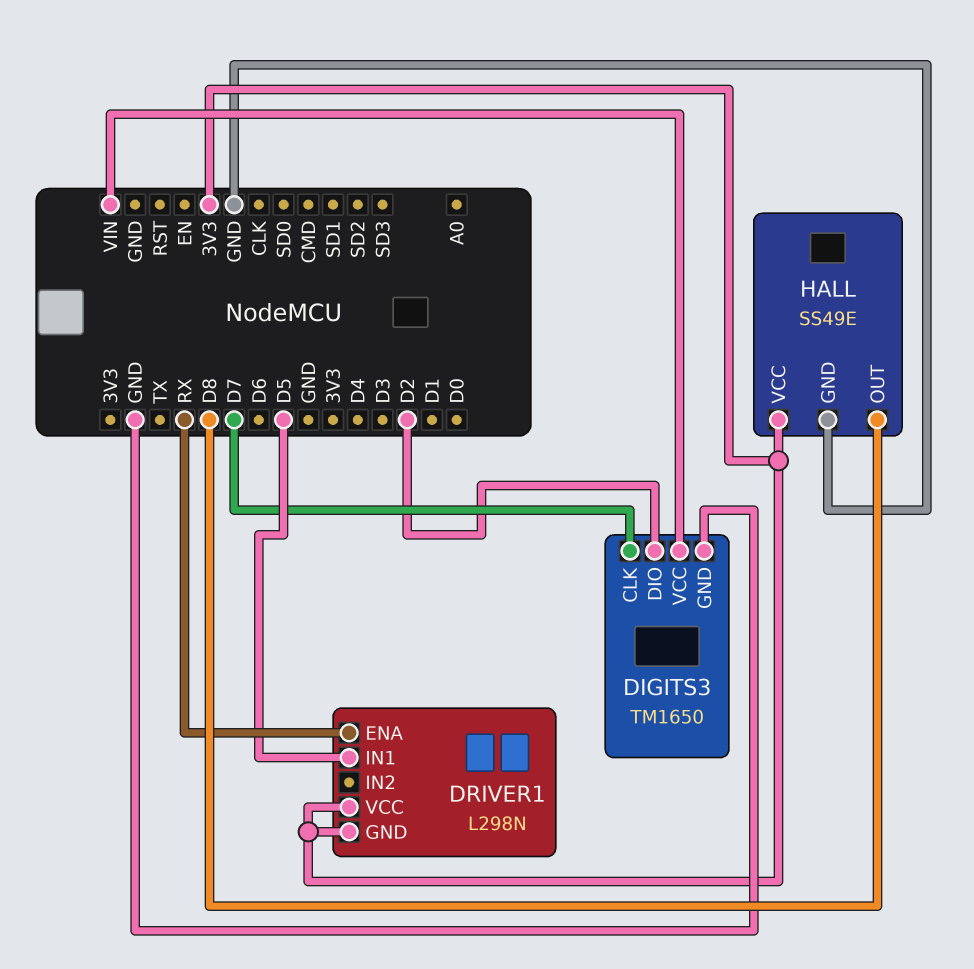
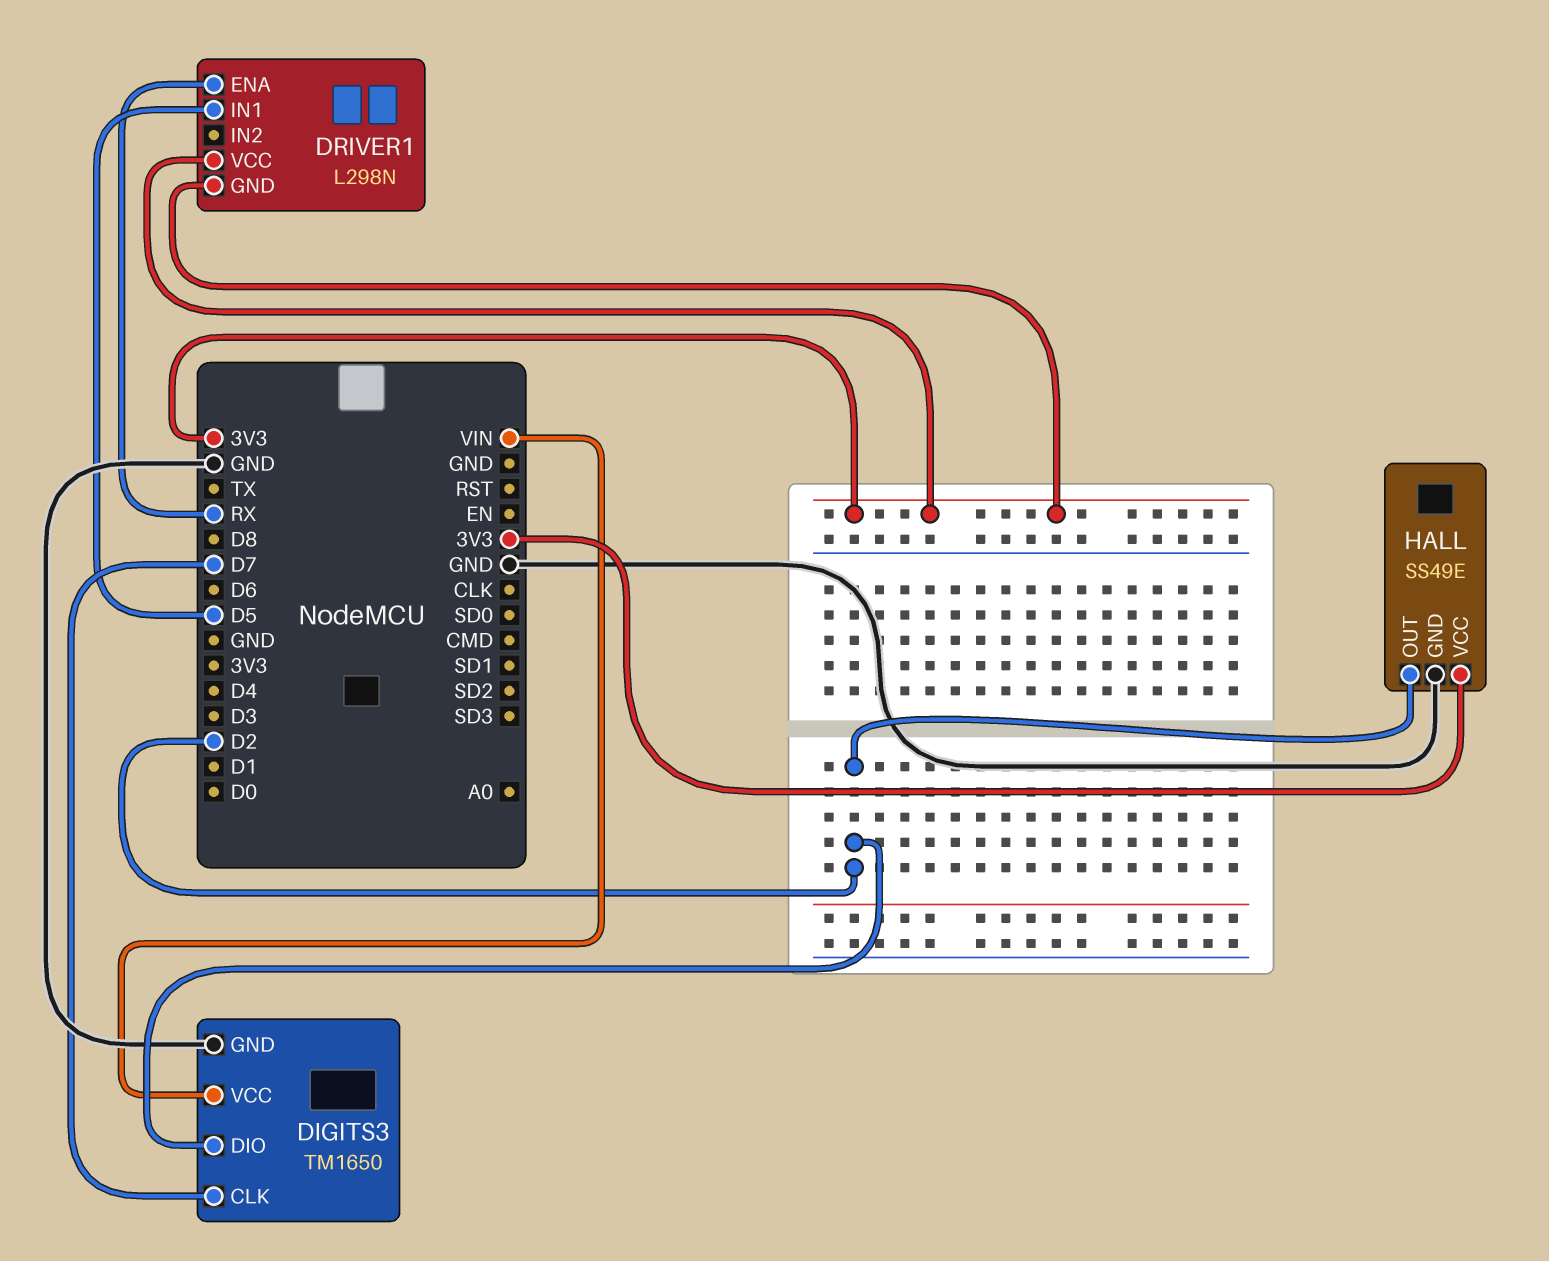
HALL pin OUT: D8 -> D2

